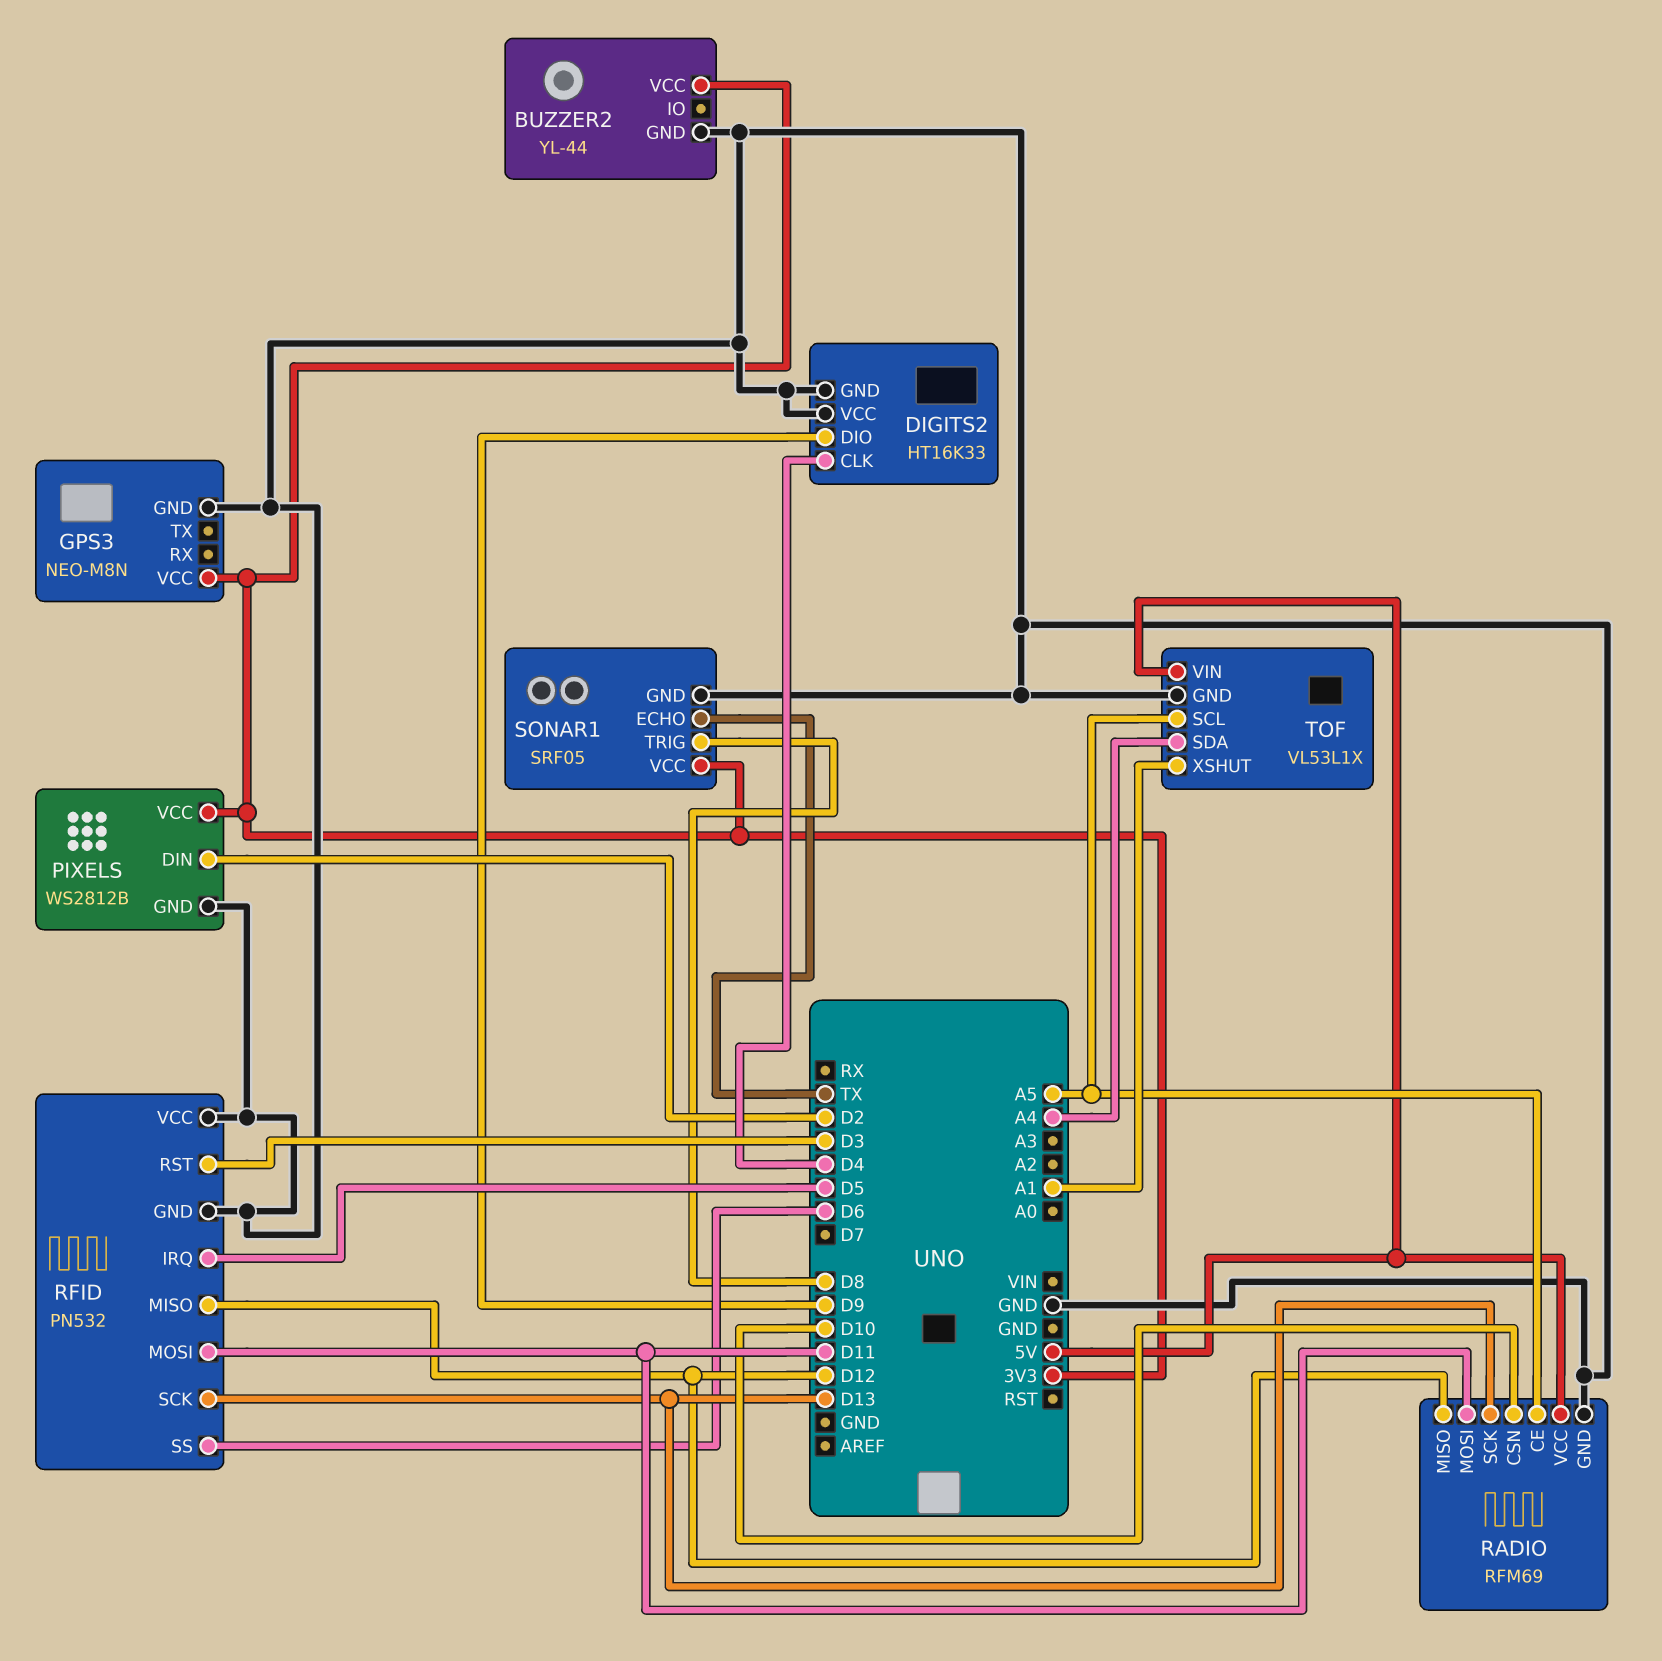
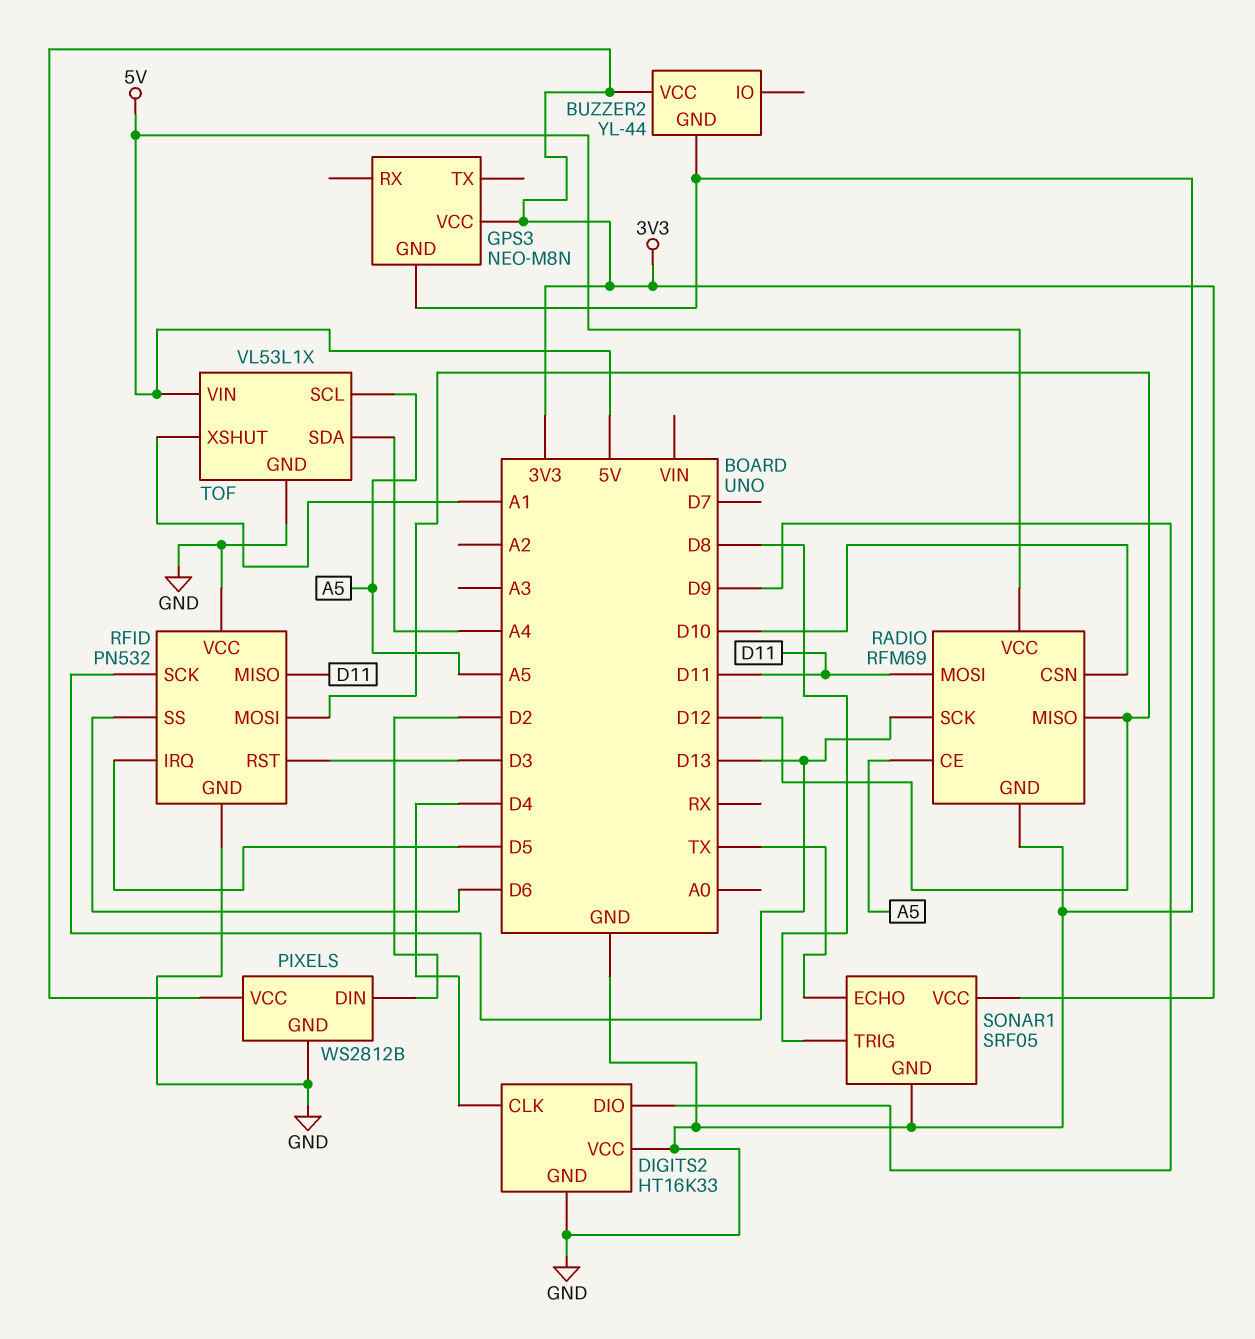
RFID pin MISO: D12 -> D11
RFID pin MOSI: D11 -> D12

